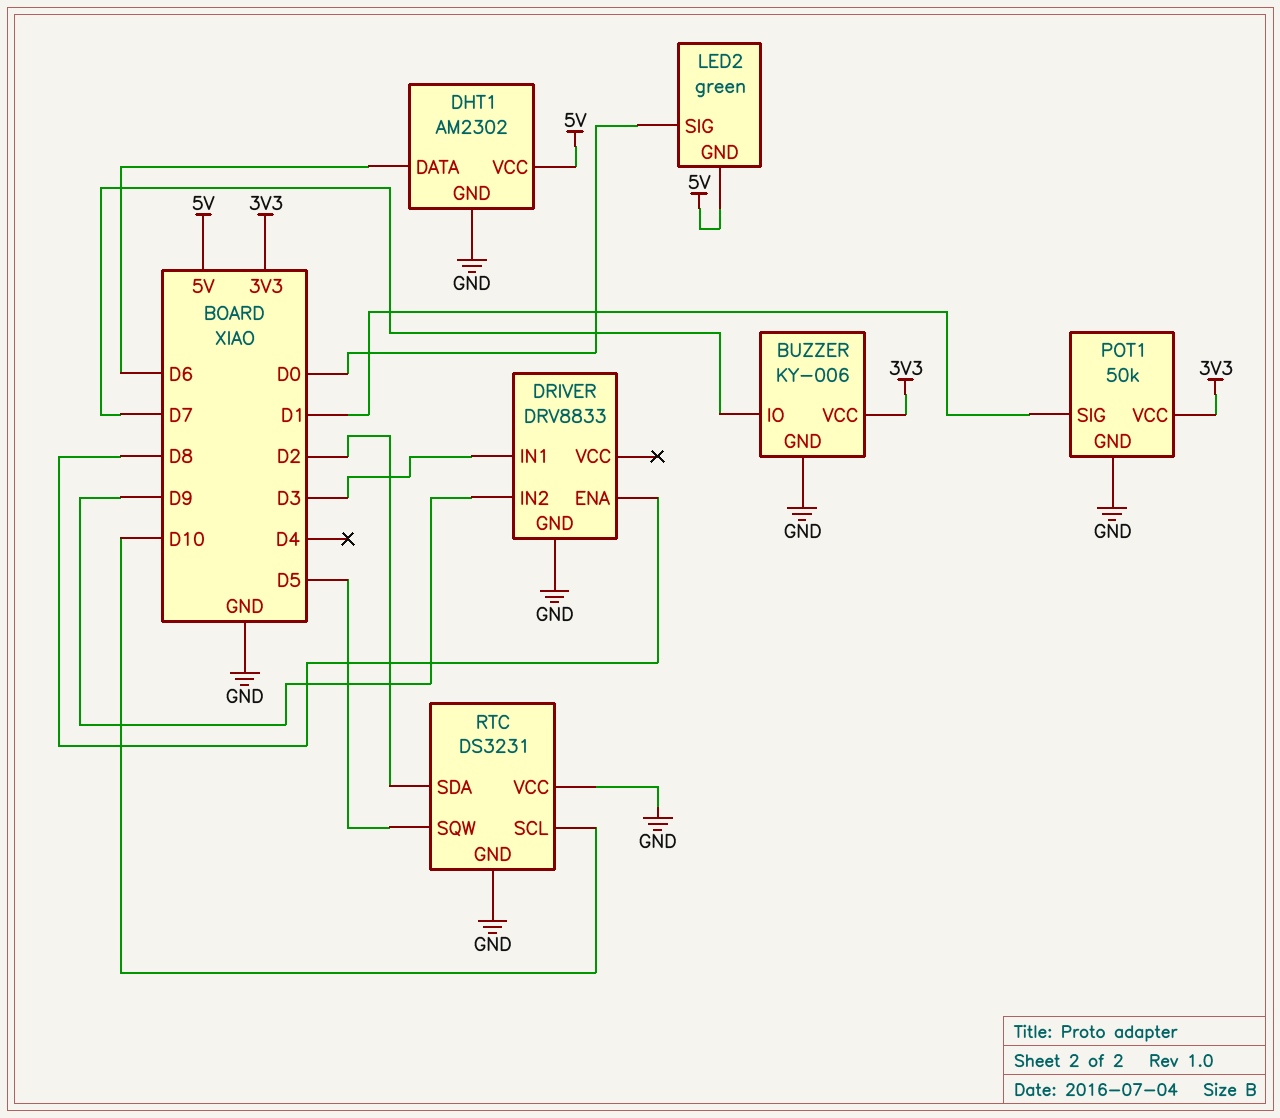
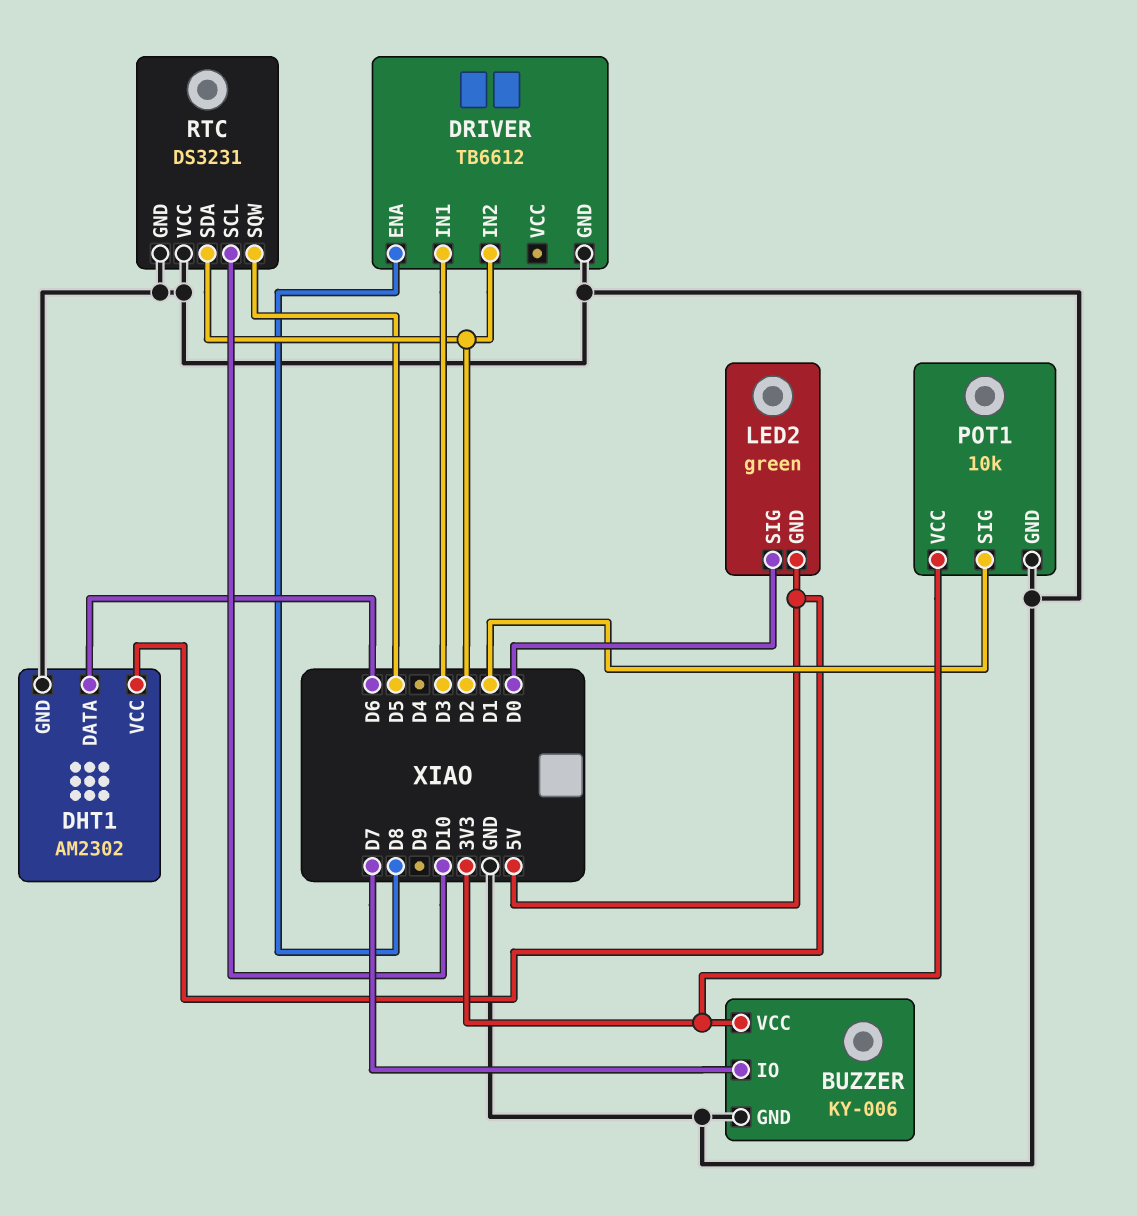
DRIVER: DRV8833 -> TB6612
DRIVER pin IN2: D9 -> D2
POT1: 50k -> 10k

